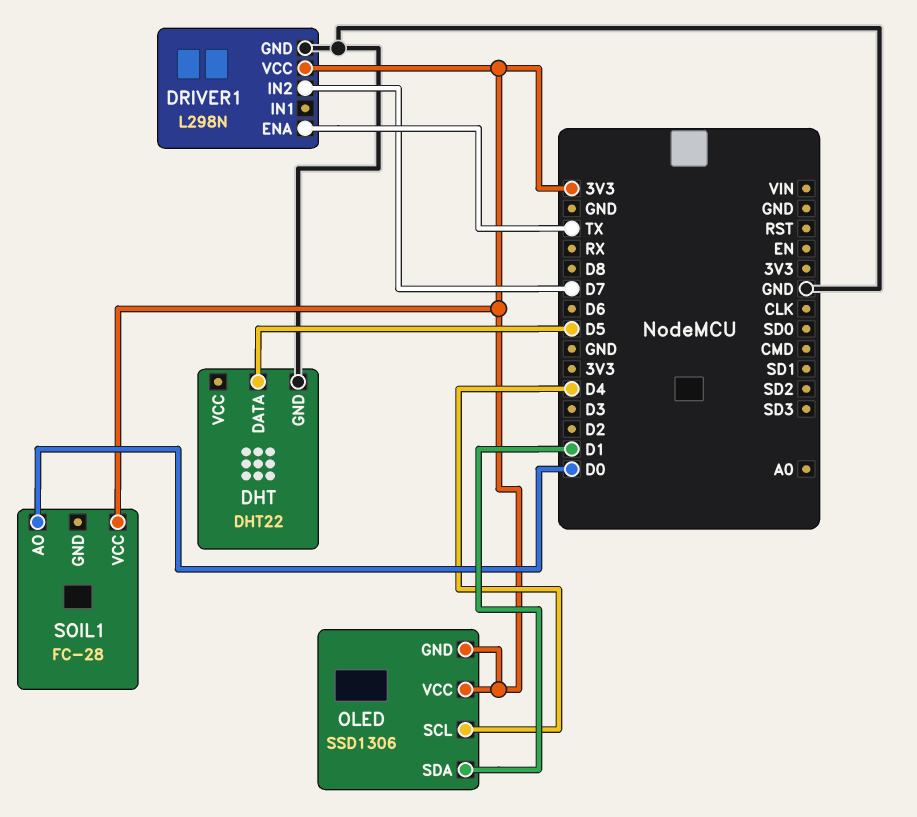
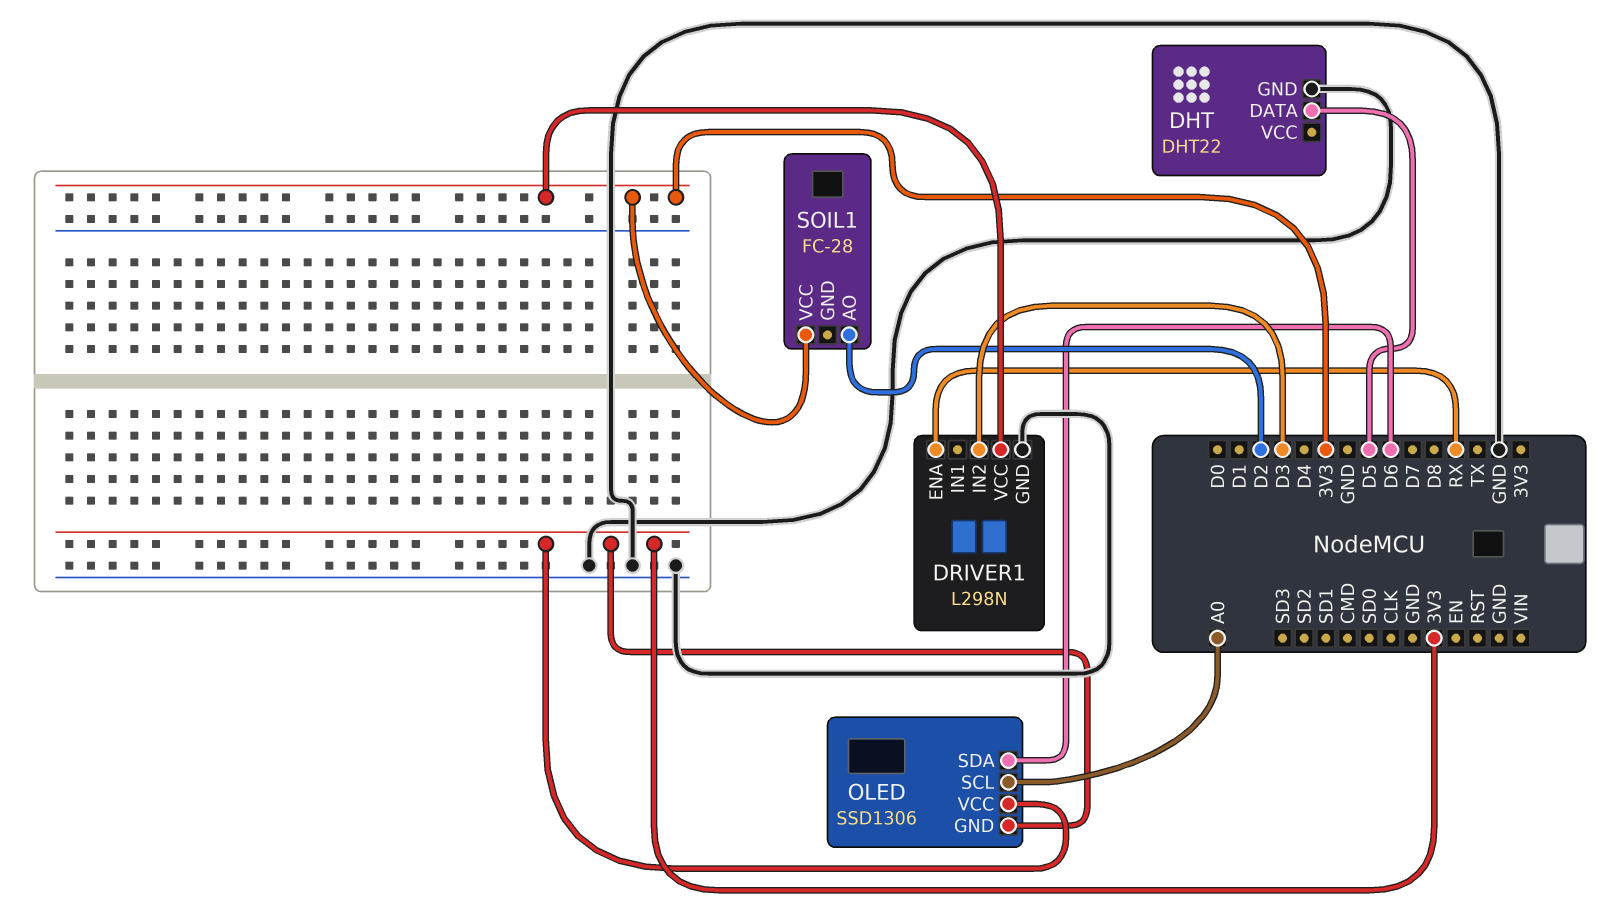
DRIVER1 pin ENA: TX -> RX
DRIVER1 pin IN2: D7 -> D3
OLED pin SCL: D4 -> A0
OLED pin SDA: D1 -> D6
SOIL1 pin AO: D0 -> D2

